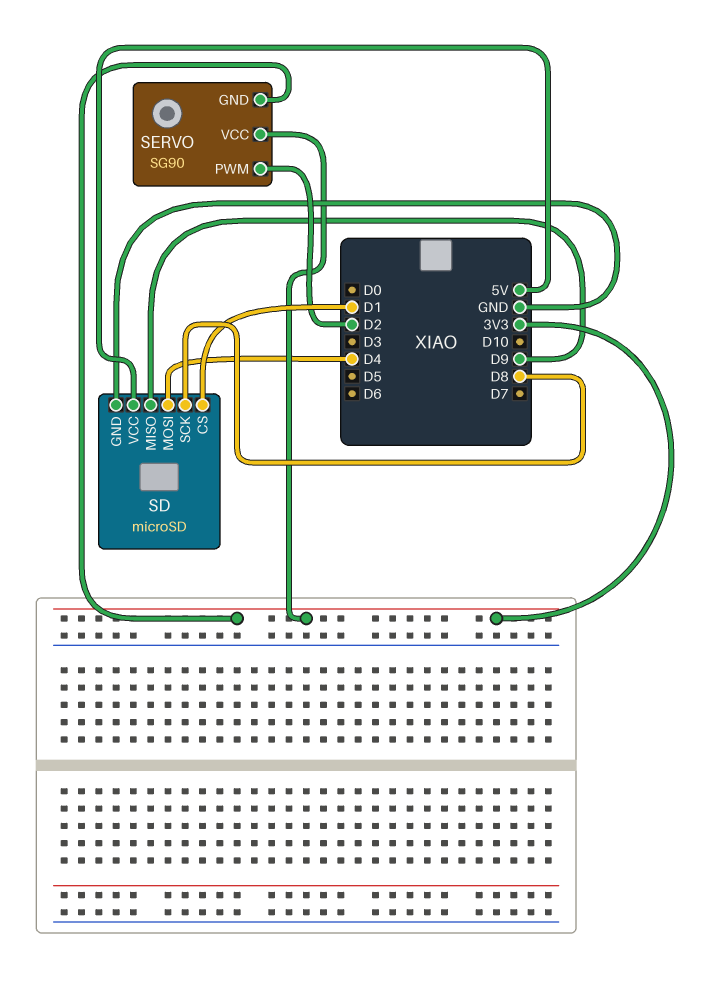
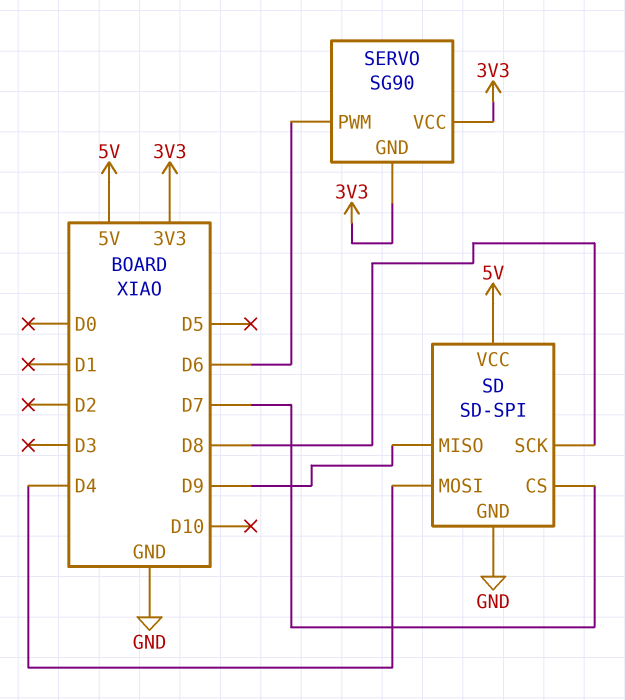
SD: microSD -> SD-SPI
SD pin CS: D1 -> D7
SERVO pin PWM: D2 -> D6

